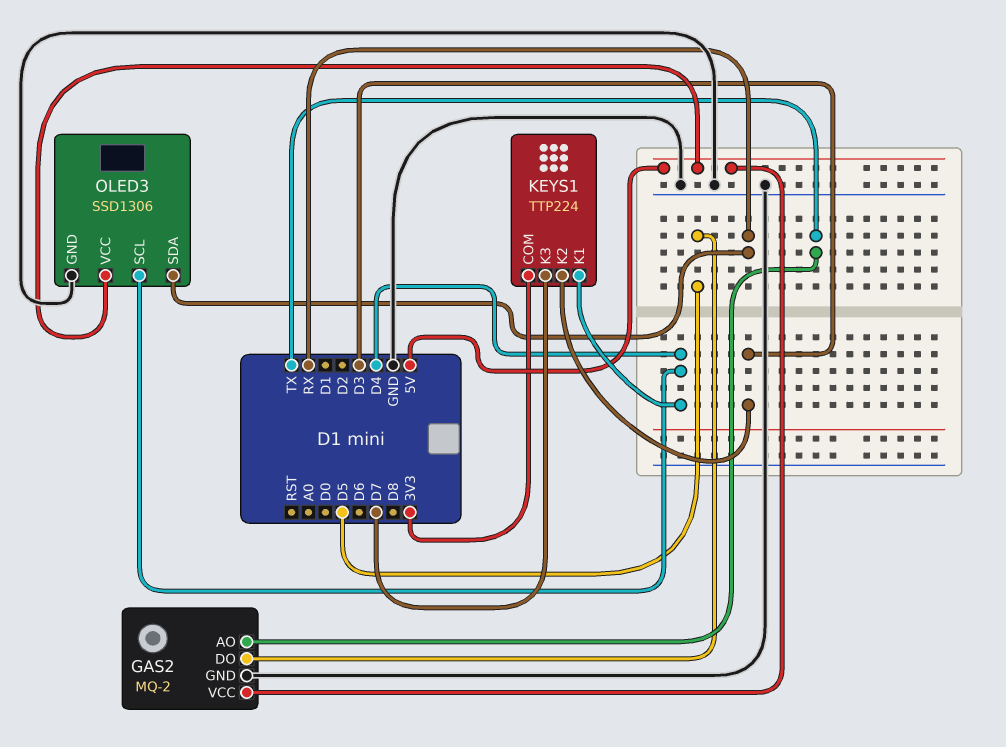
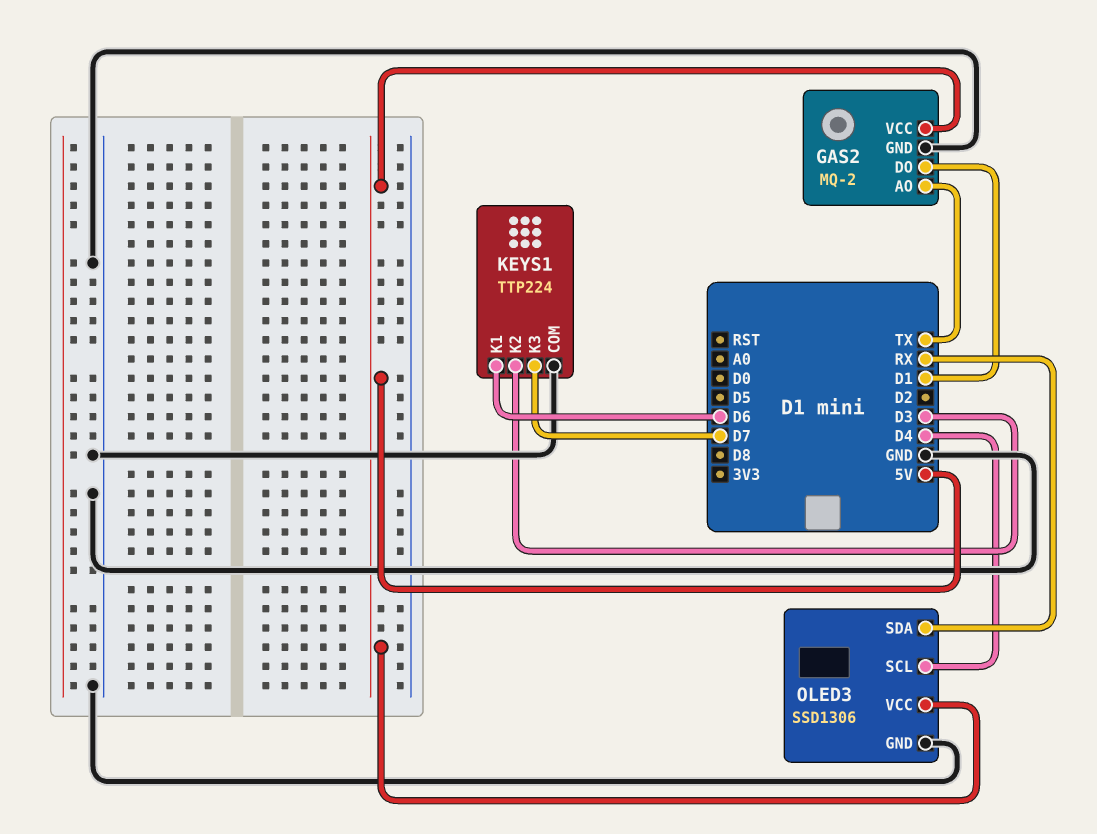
GAS2 pin DO: D5 -> D1
KEYS1 pin COM: 3V3 -> GND
KEYS1 pin K1: D4 -> D6

